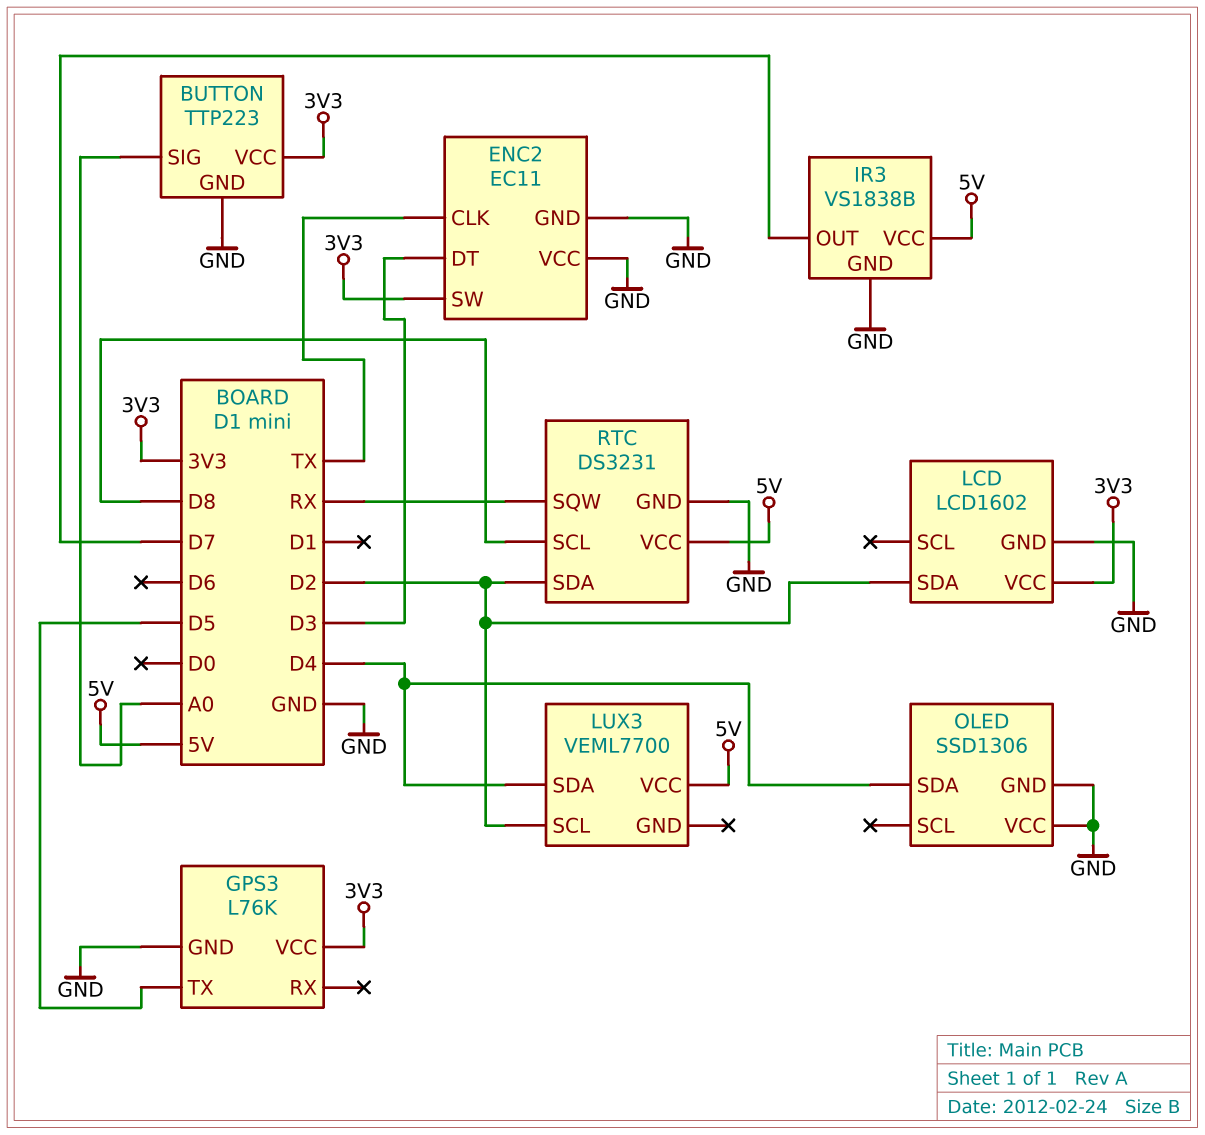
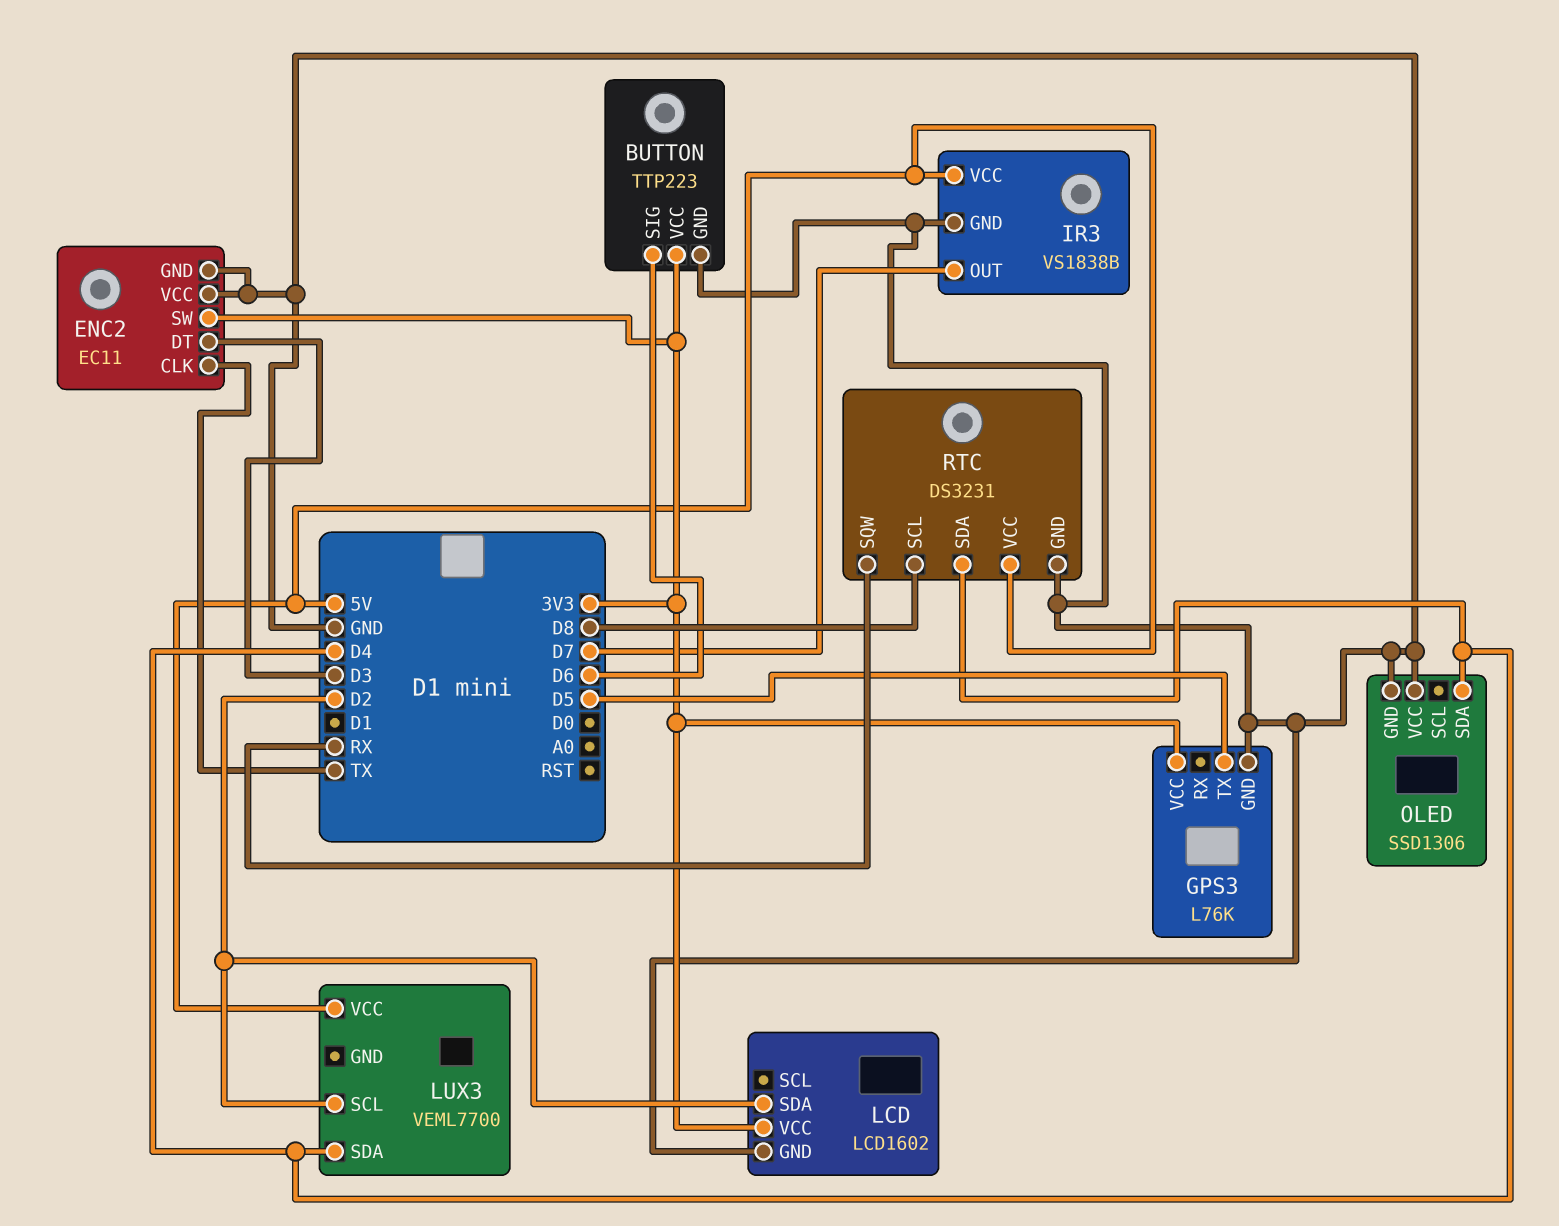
BUTTON pin SIG: A0 -> D6
RTC pin SDA: D2 -> D4

